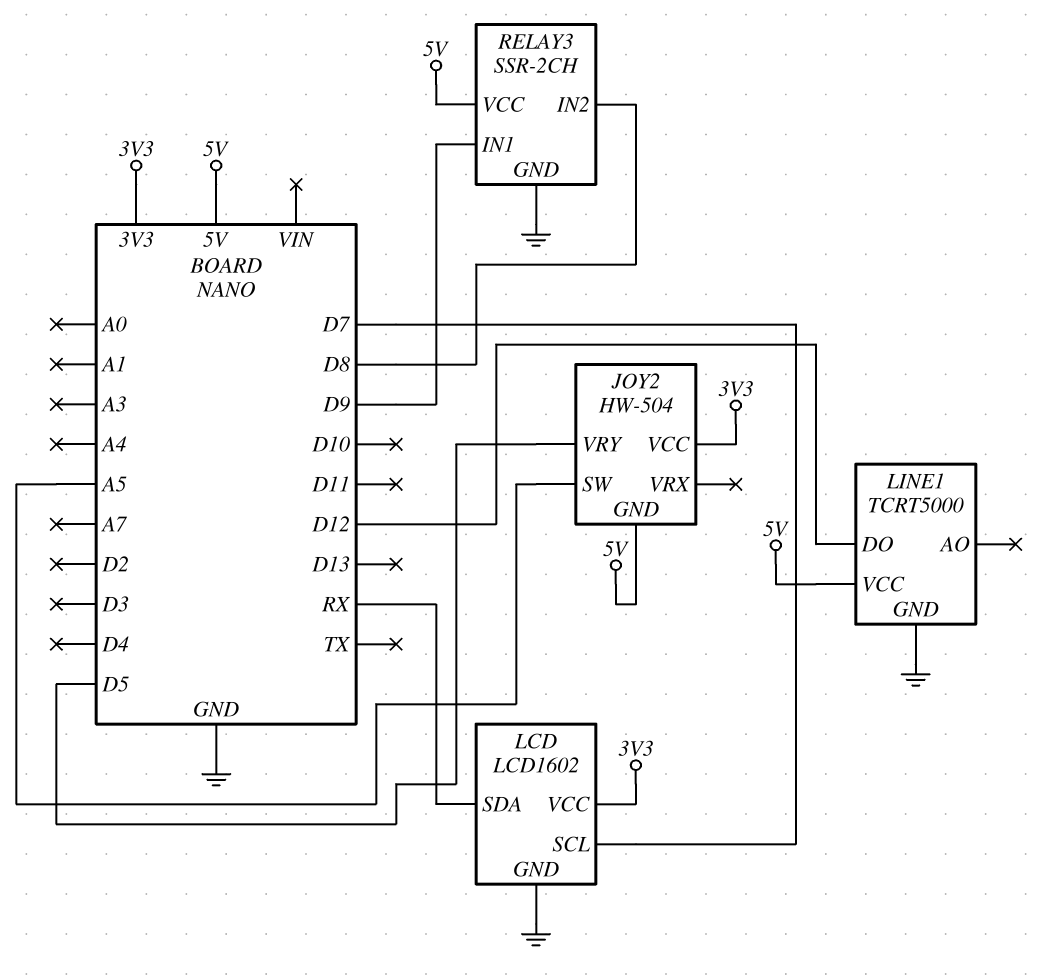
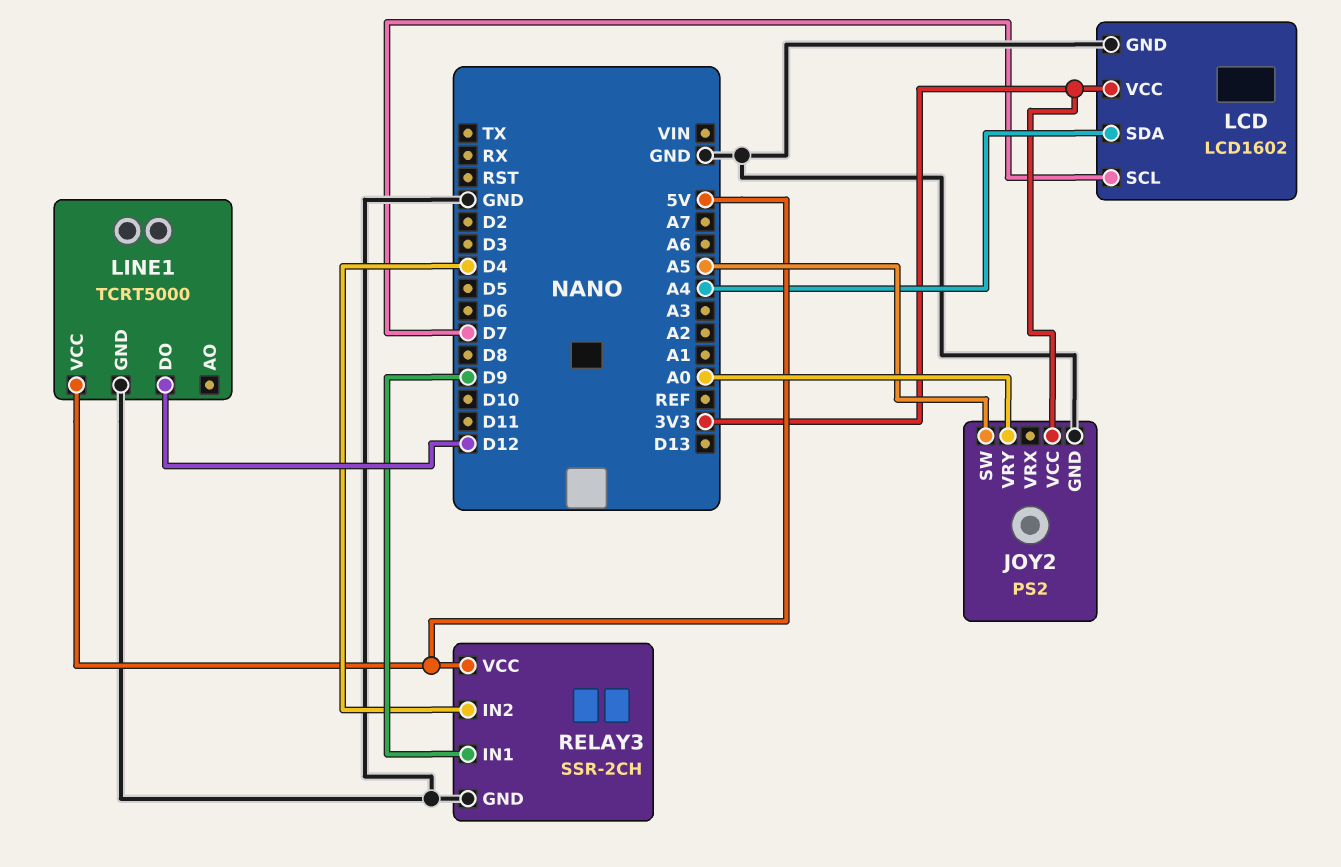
JOY2: HW-504 -> PS2
JOY2 pin GND: 5V -> GND
JOY2 pin VRY: D5 -> A0
LCD pin SDA: RX -> A4
RELAY3 pin IN2: D8 -> D4

